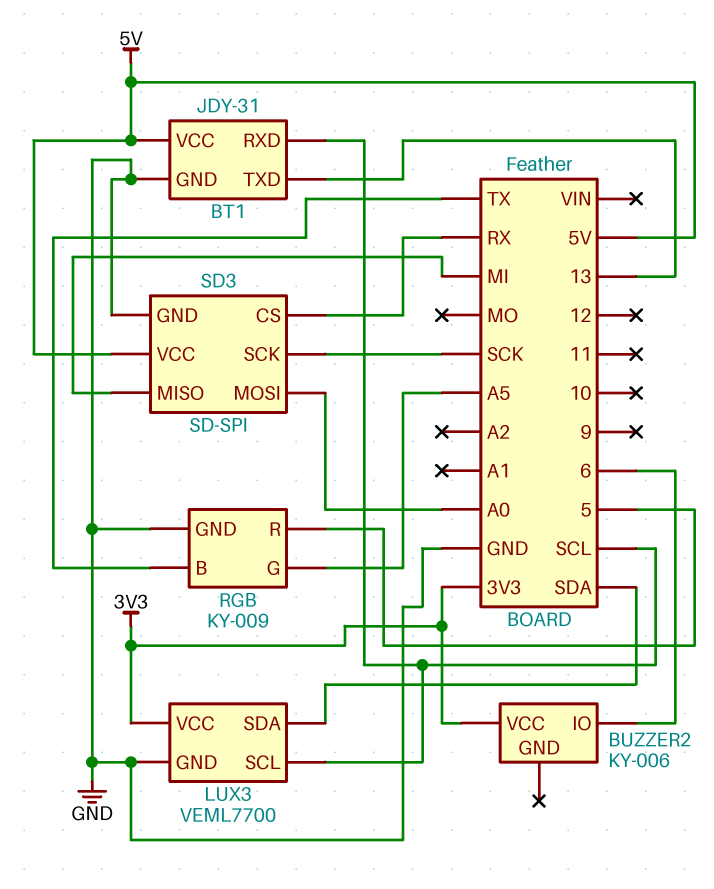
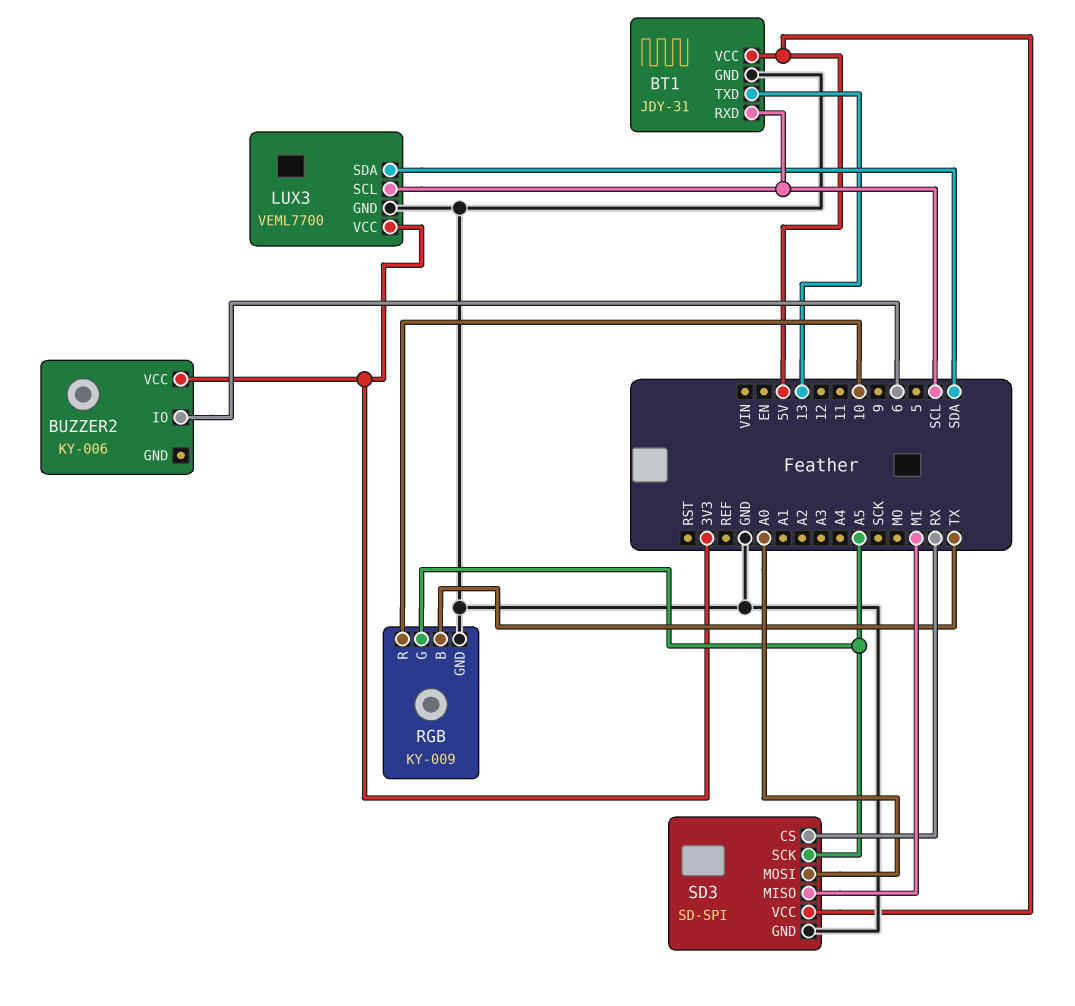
RGB pin R: 5 -> 10
SD3 pin SCK: SCK -> A5

